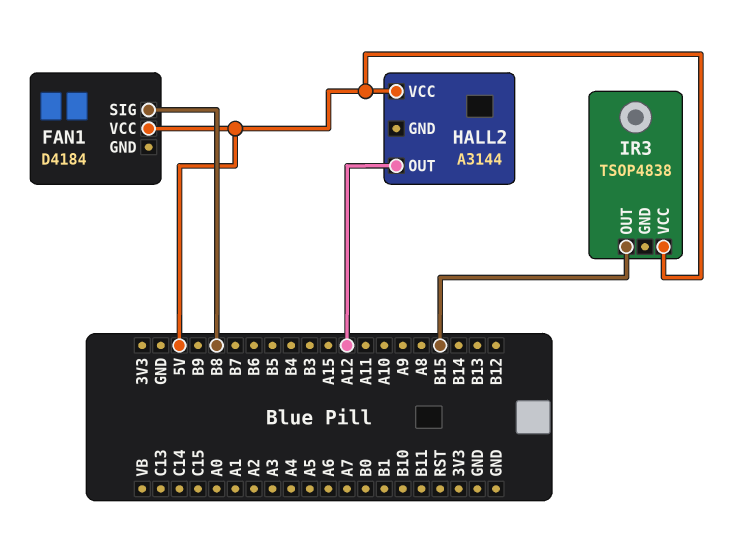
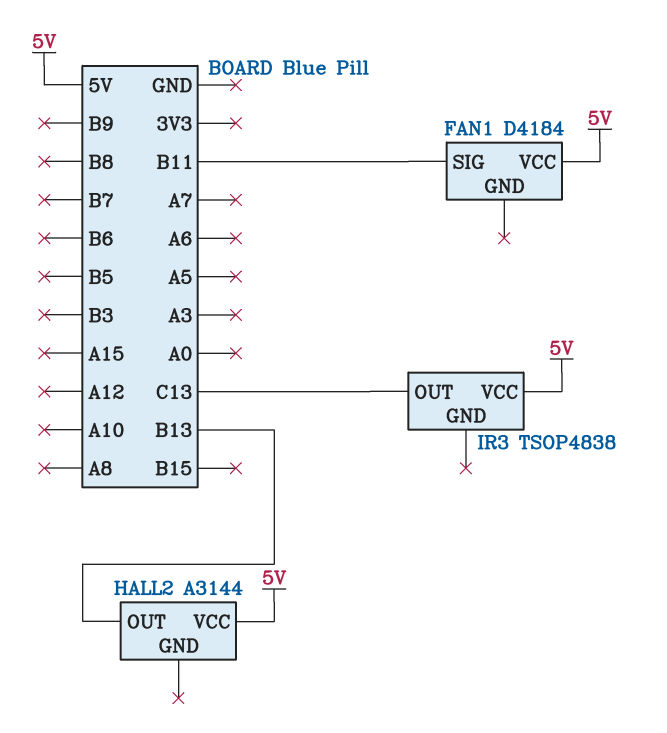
FAN1 pin SIG: B8 -> B11
HALL2 pin OUT: A12 -> B13
IR3 pin OUT: B15 -> C13

